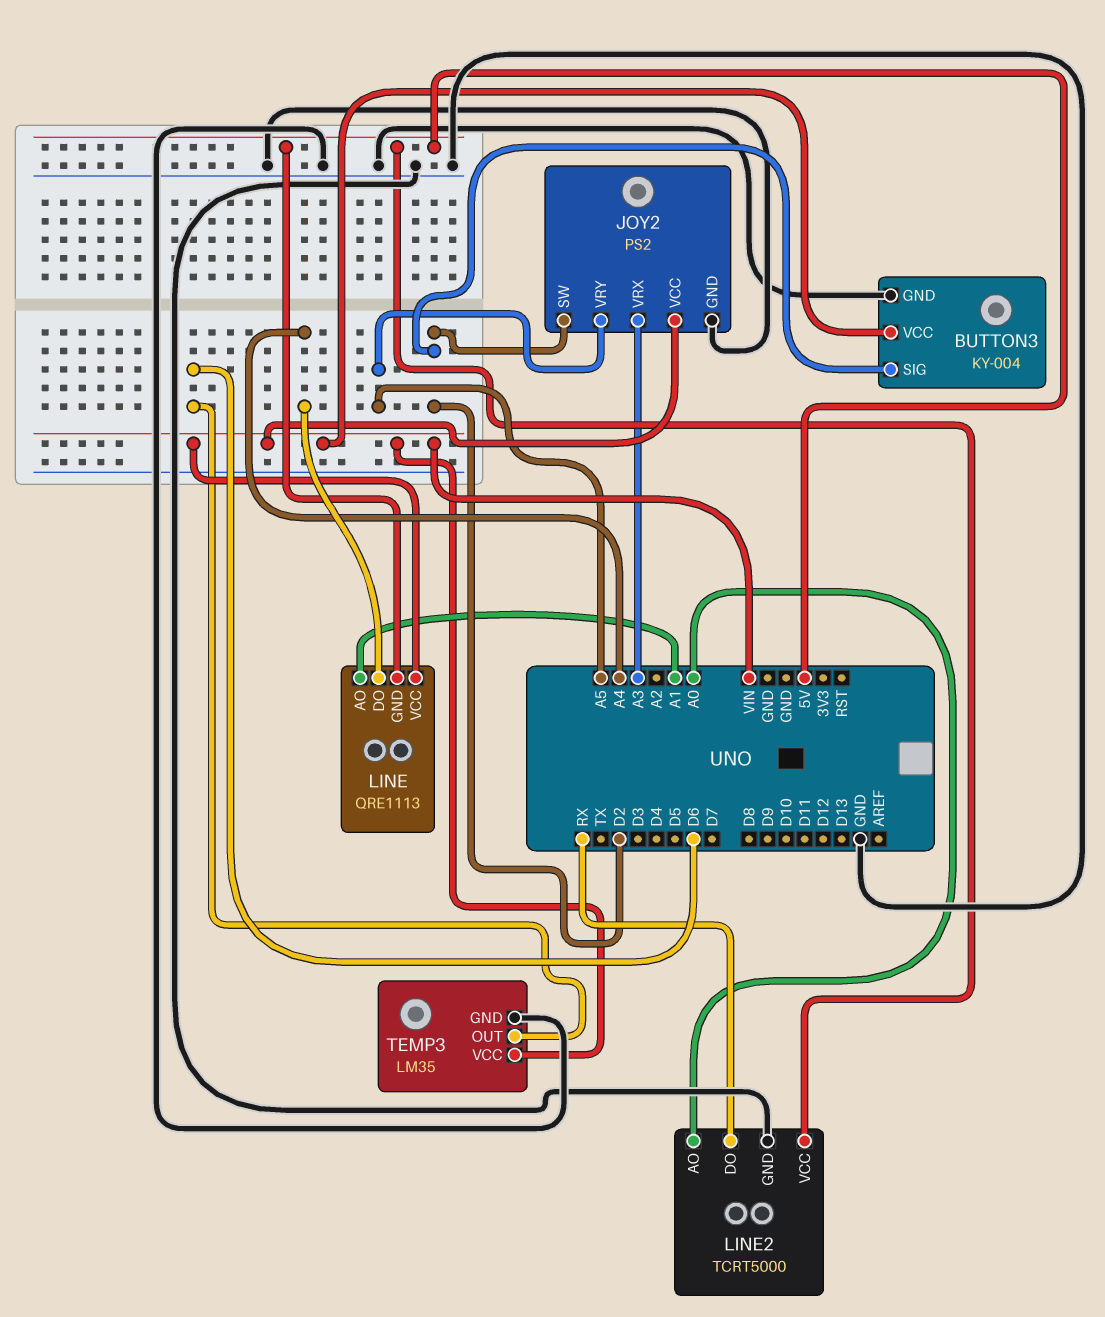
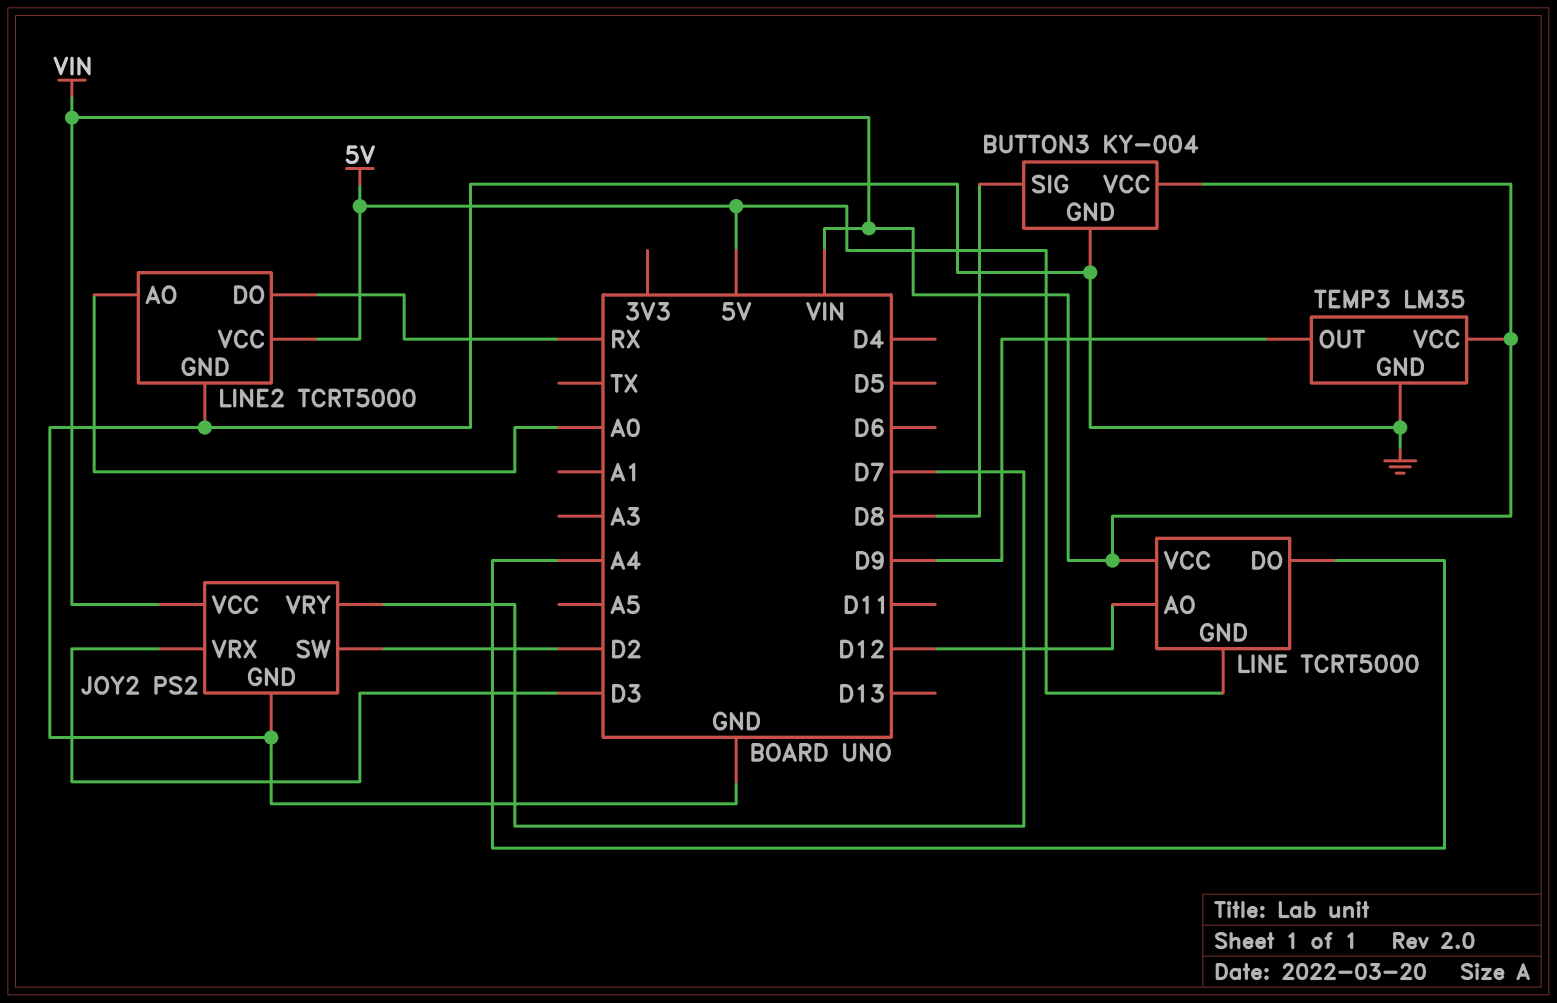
BUTTON3 pin SIG: D2 -> D8
JOY2 pin VRX: A3 -> D3
JOY2 pin VRY: A5 -> D7
LINE: QRE1113 -> TCRT5000
LINE pin AO: A1 -> D12
TEMP3 pin OUT: D6 -> D9

